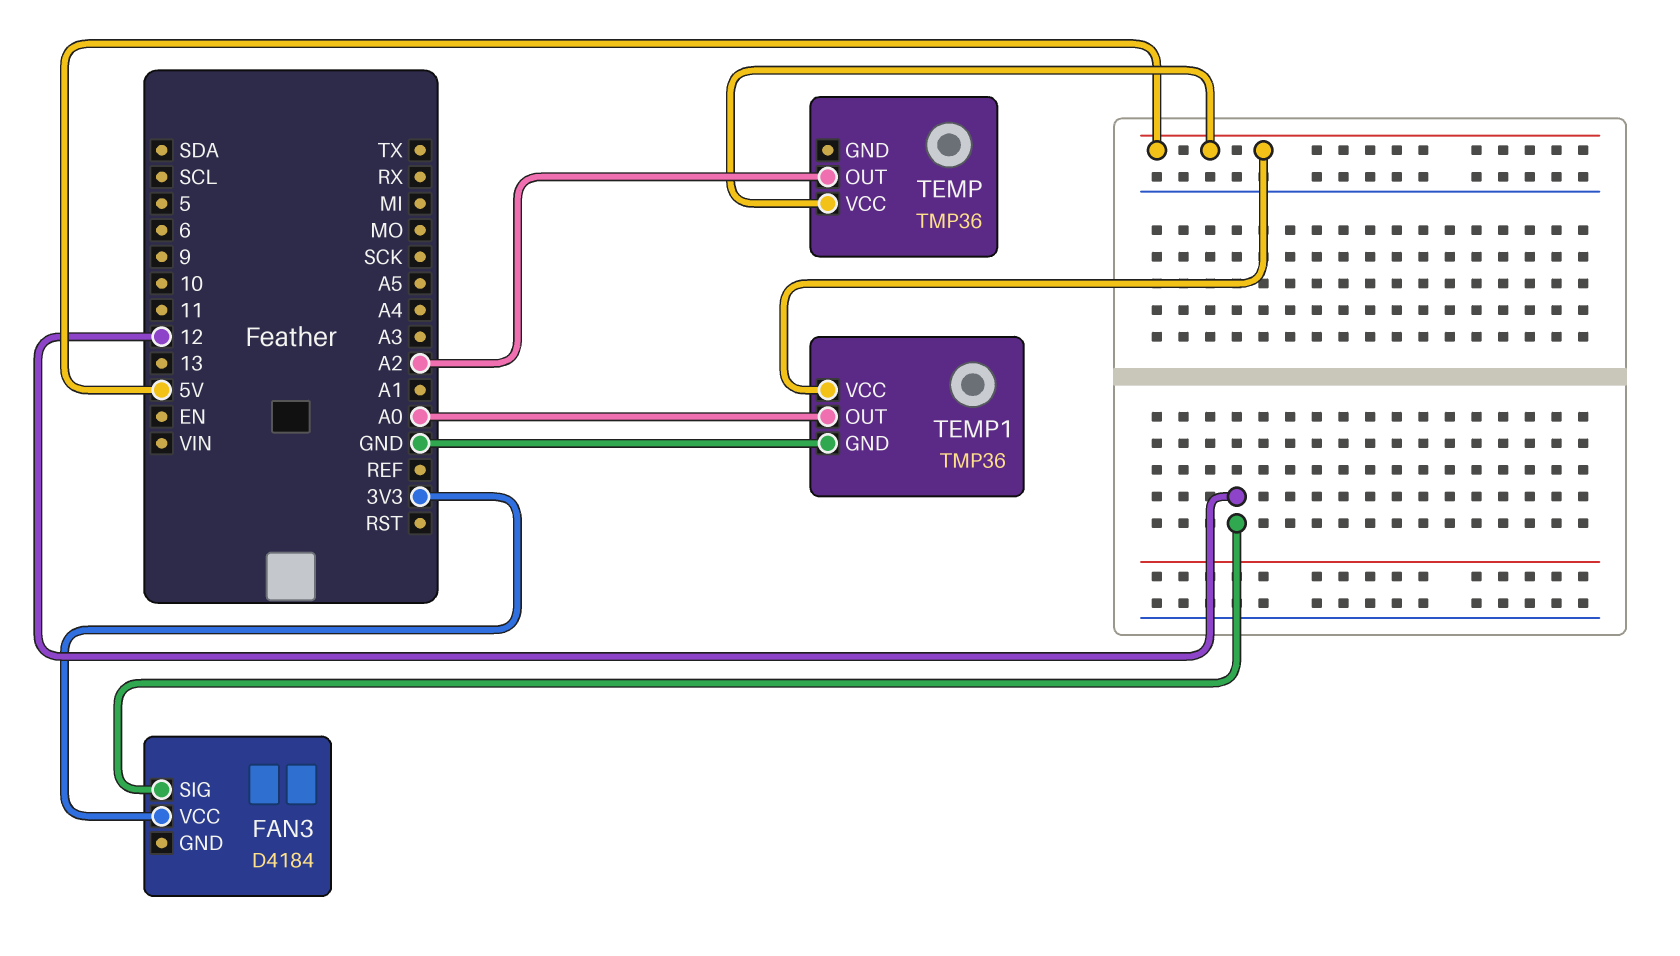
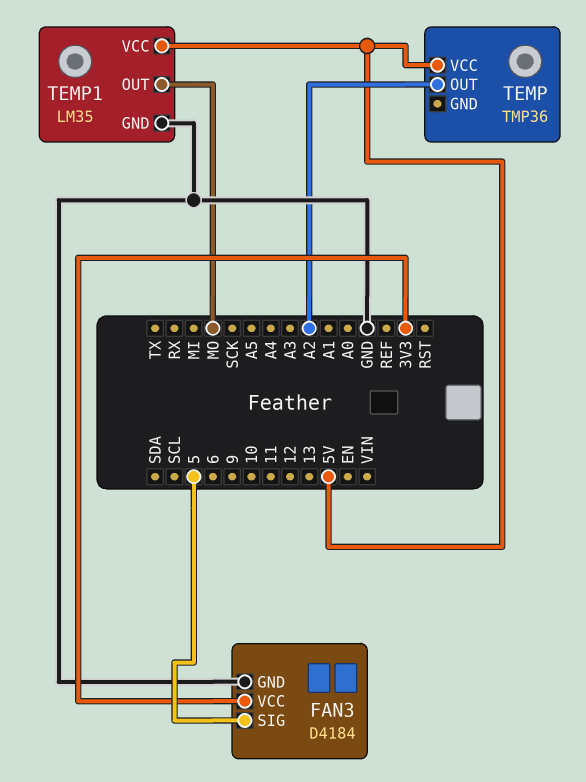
FAN3 pin GND: none -> GND
FAN3 pin SIG: 12 -> 5
TEMP1: TMP36 -> LM35
TEMP1 pin OUT: A0 -> MO

